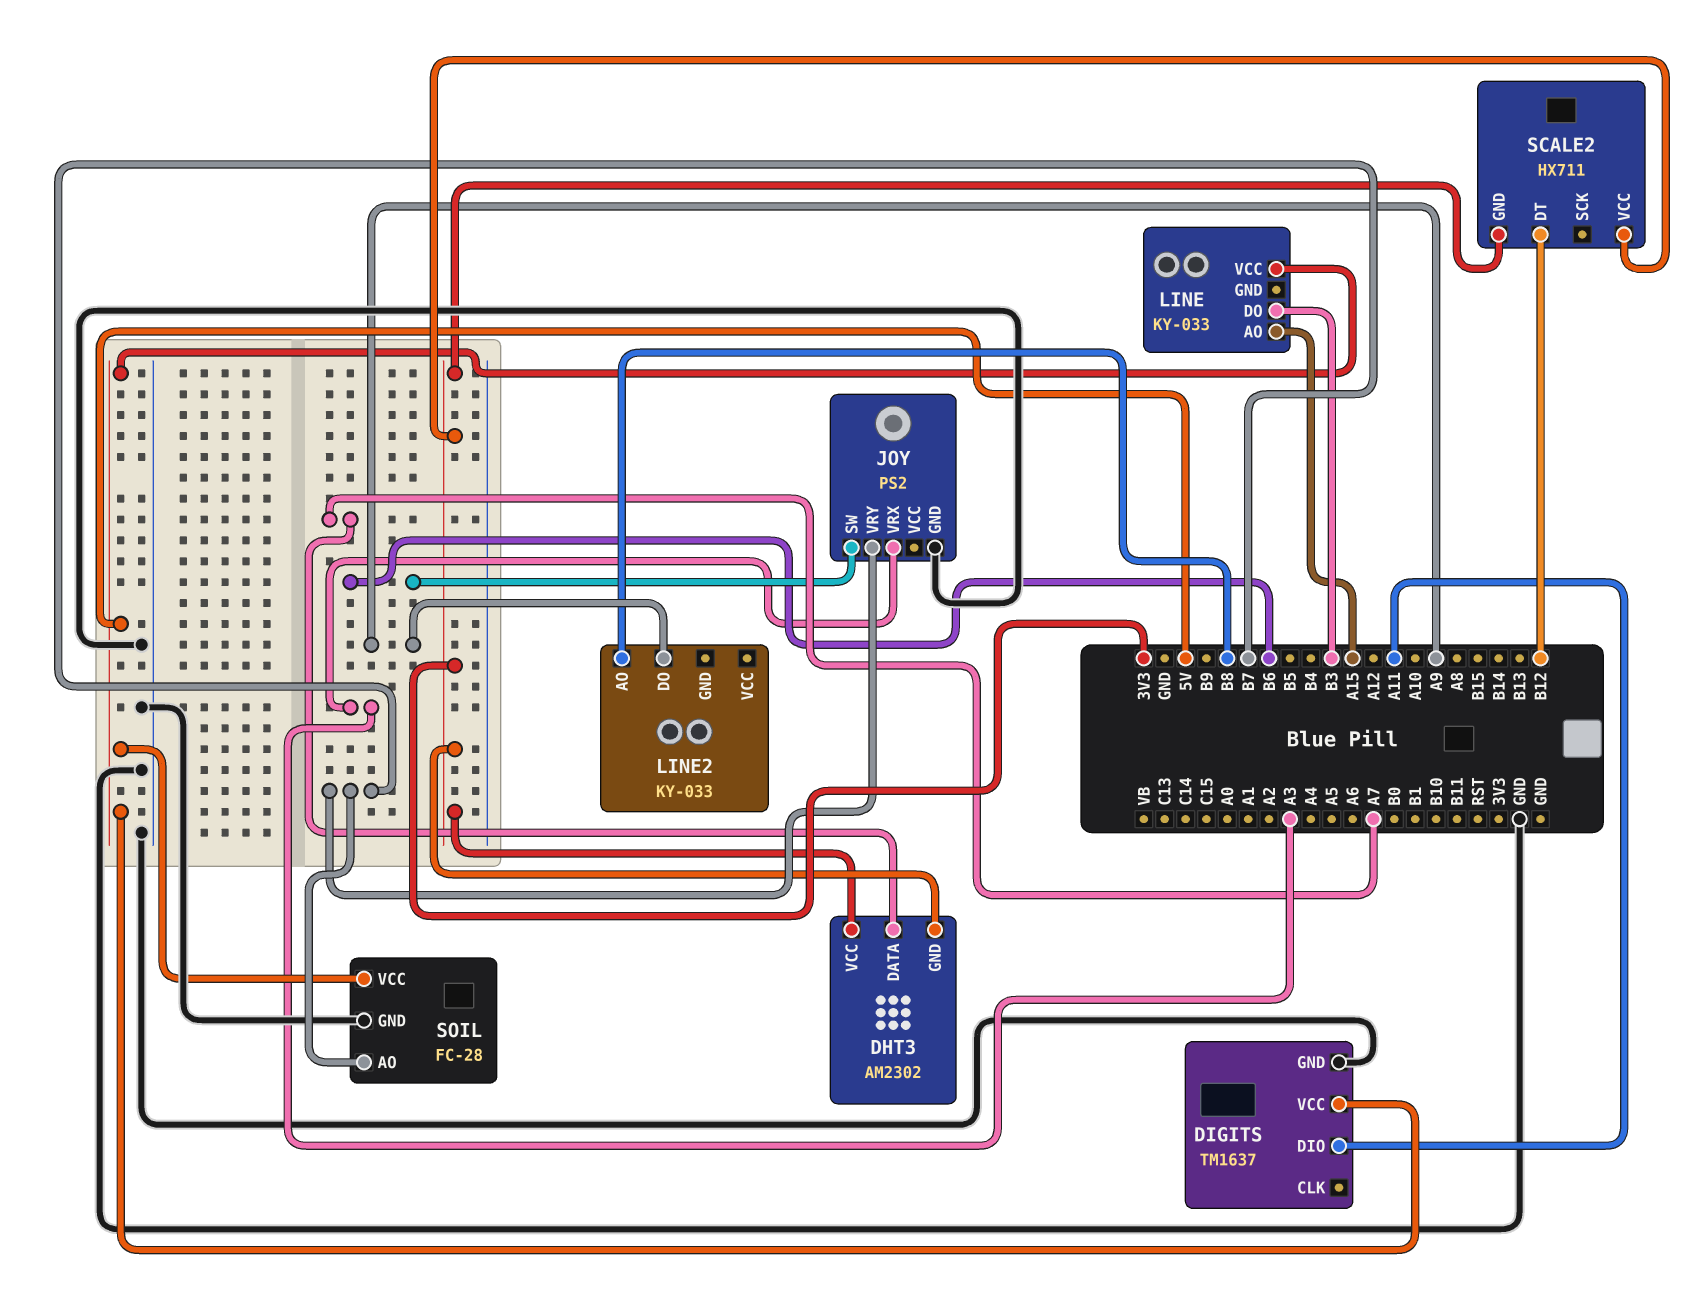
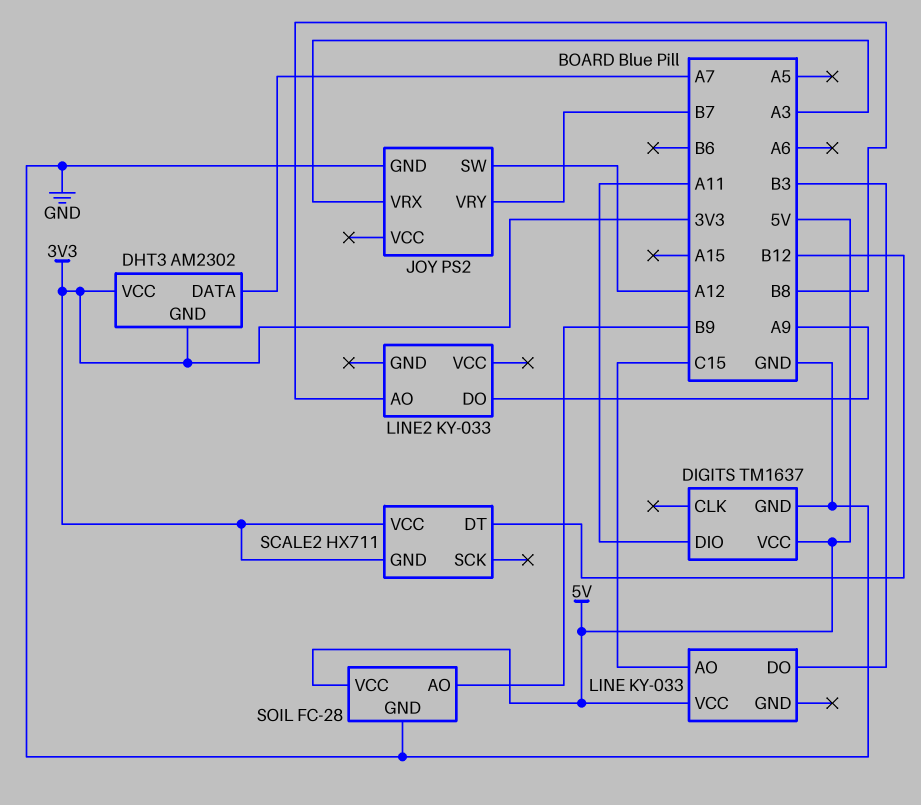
JOY pin SW: B6 -> A12
LINE pin AO: A15 -> C15
SOIL pin AO: B7 -> B9

